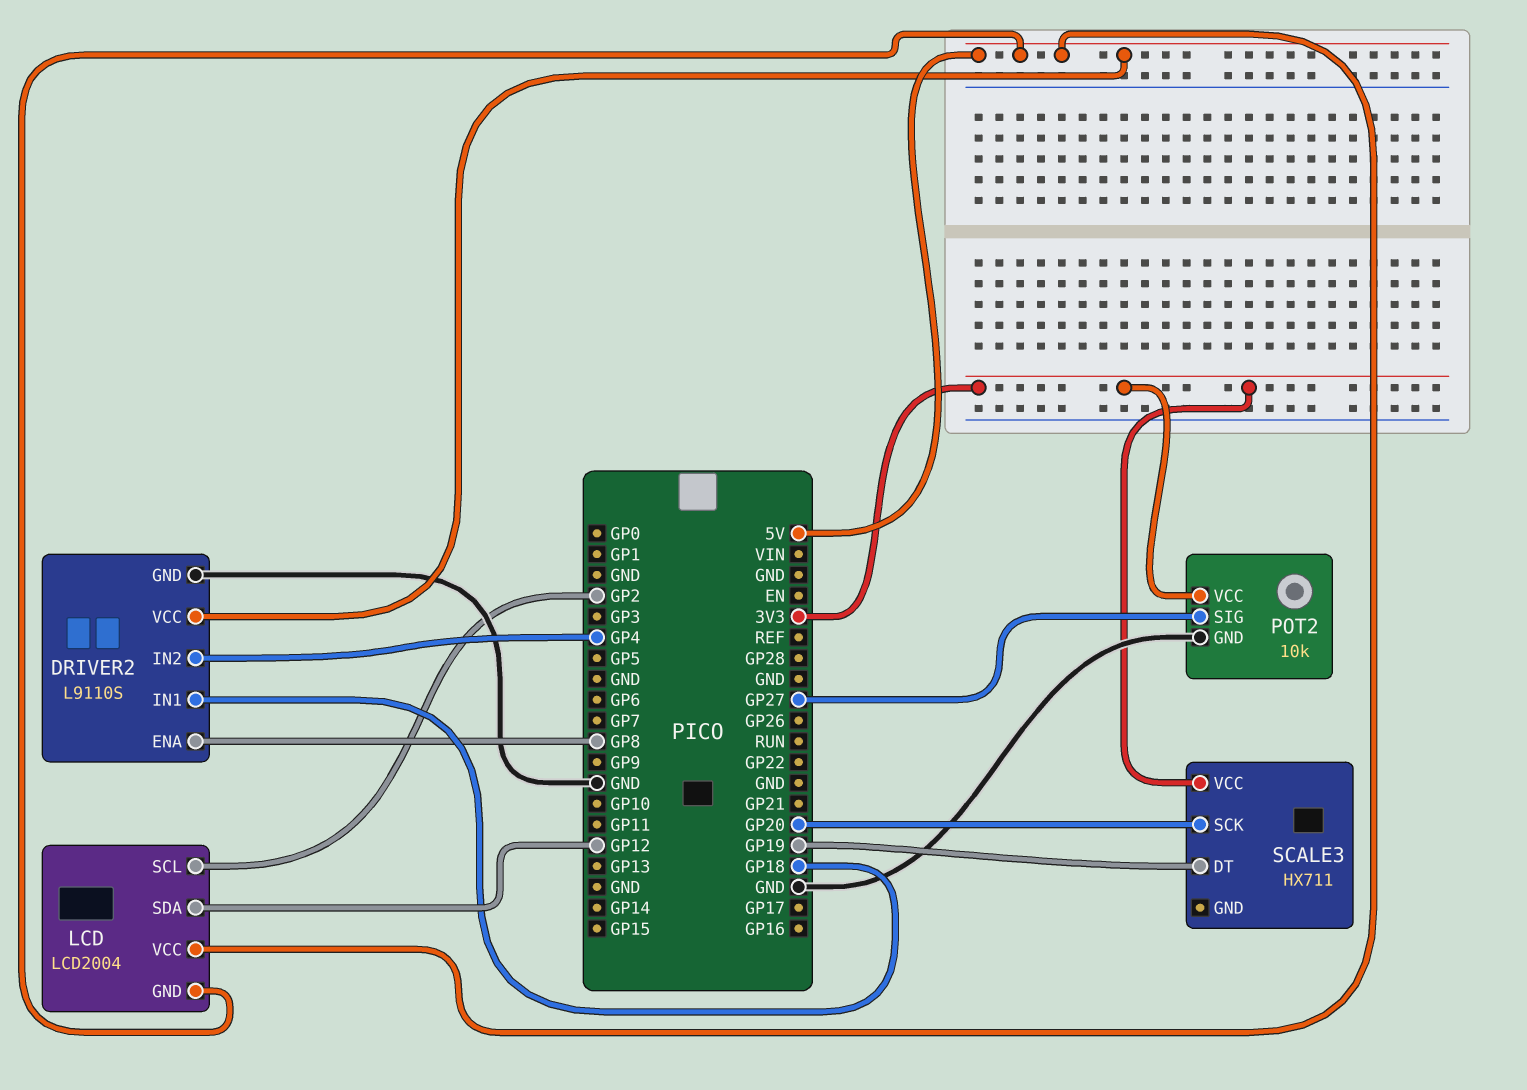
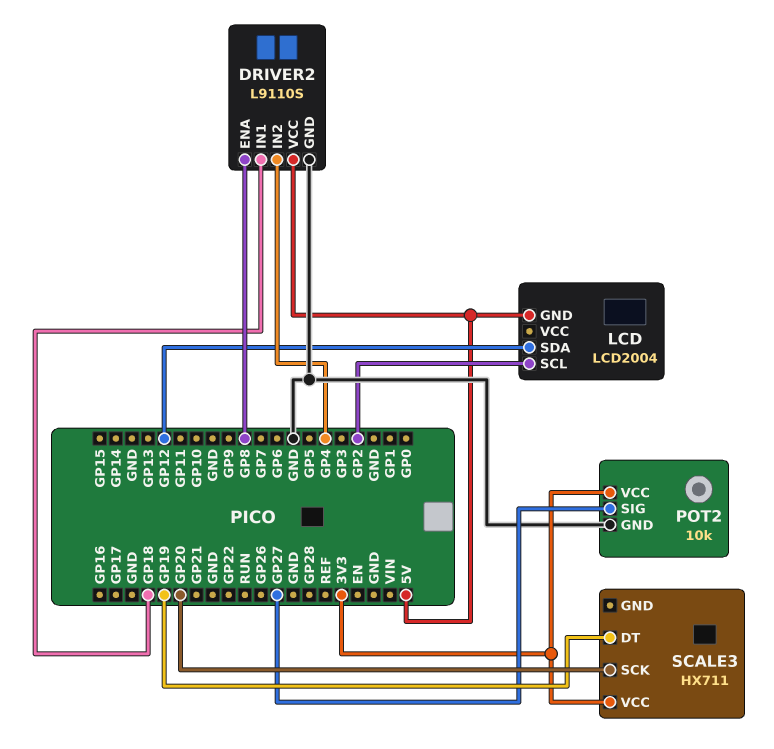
LCD pin VCC: 5V -> none

